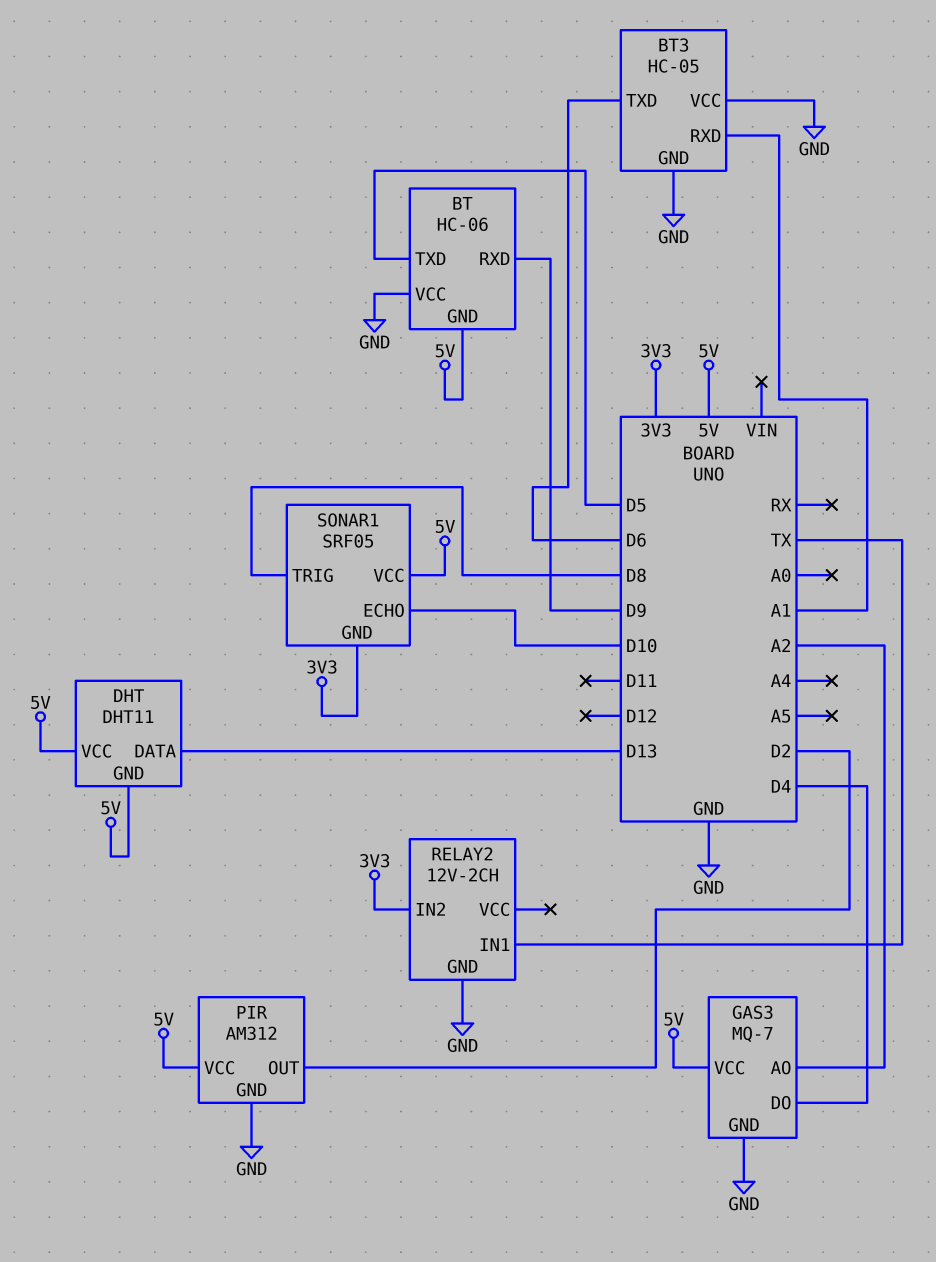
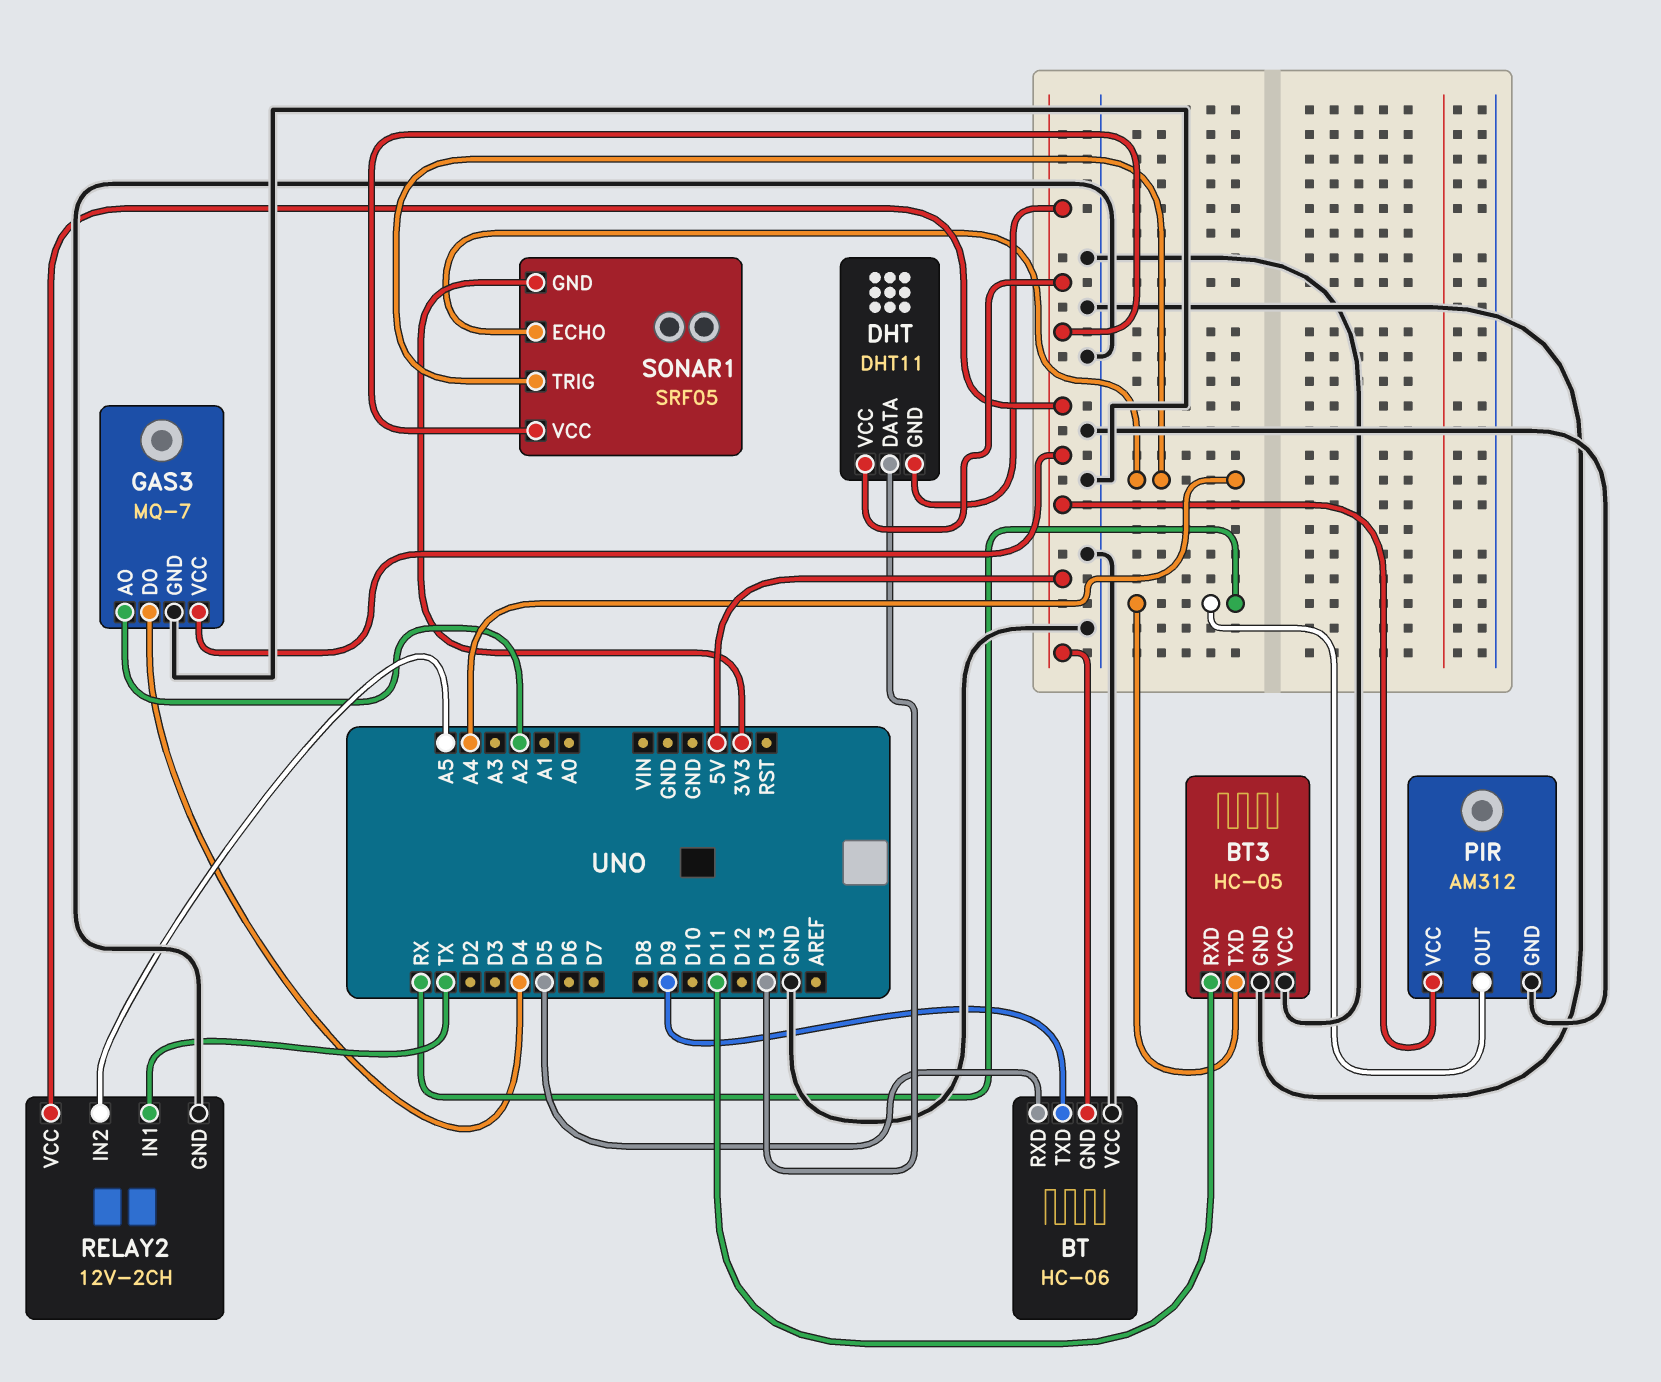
BT pin RXD: D9 -> D5
BT pin TXD: D5 -> D9
BT3 pin RXD: A1 -> D11
BT3 pin TXD: D6 -> RX
PIR pin OUT: D2 -> RX
RELAY2 pin IN2: 3V3 -> A5
RELAY2 pin VCC: none -> 5V
SONAR1 pin ECHO: D10 -> A4
SONAR1 pin TRIG: D8 -> A4

